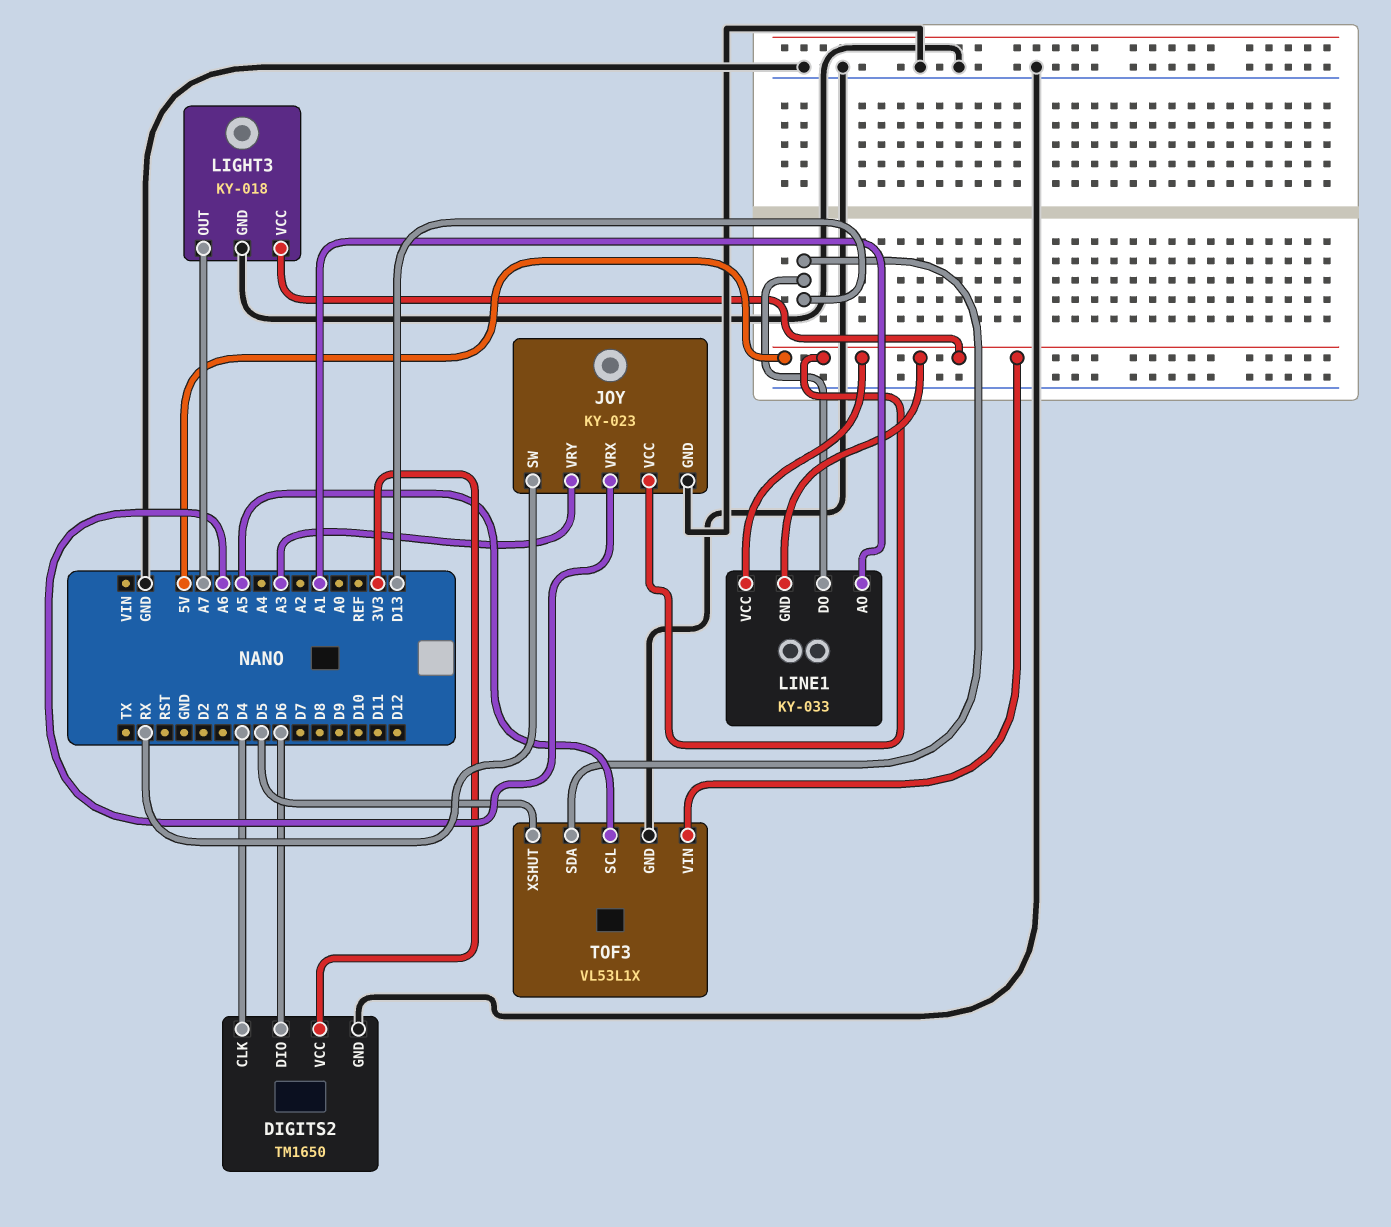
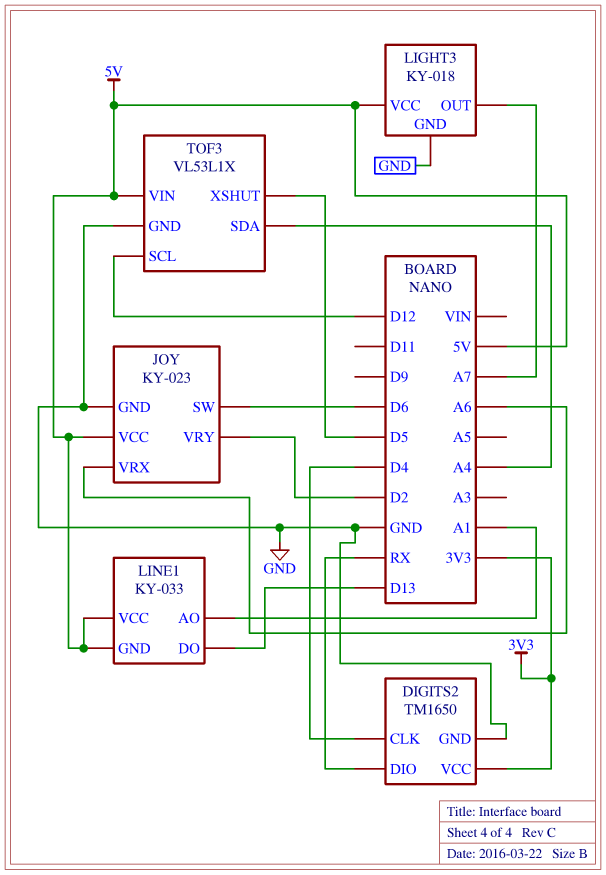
DIGITS2 pin DIO: D6 -> RX
JOY pin SW: RX -> D6
JOY pin VRY: A3 -> D2
TOF3 pin SCL: A5 -> D12
TOF3 pin SDA: D13 -> A4

